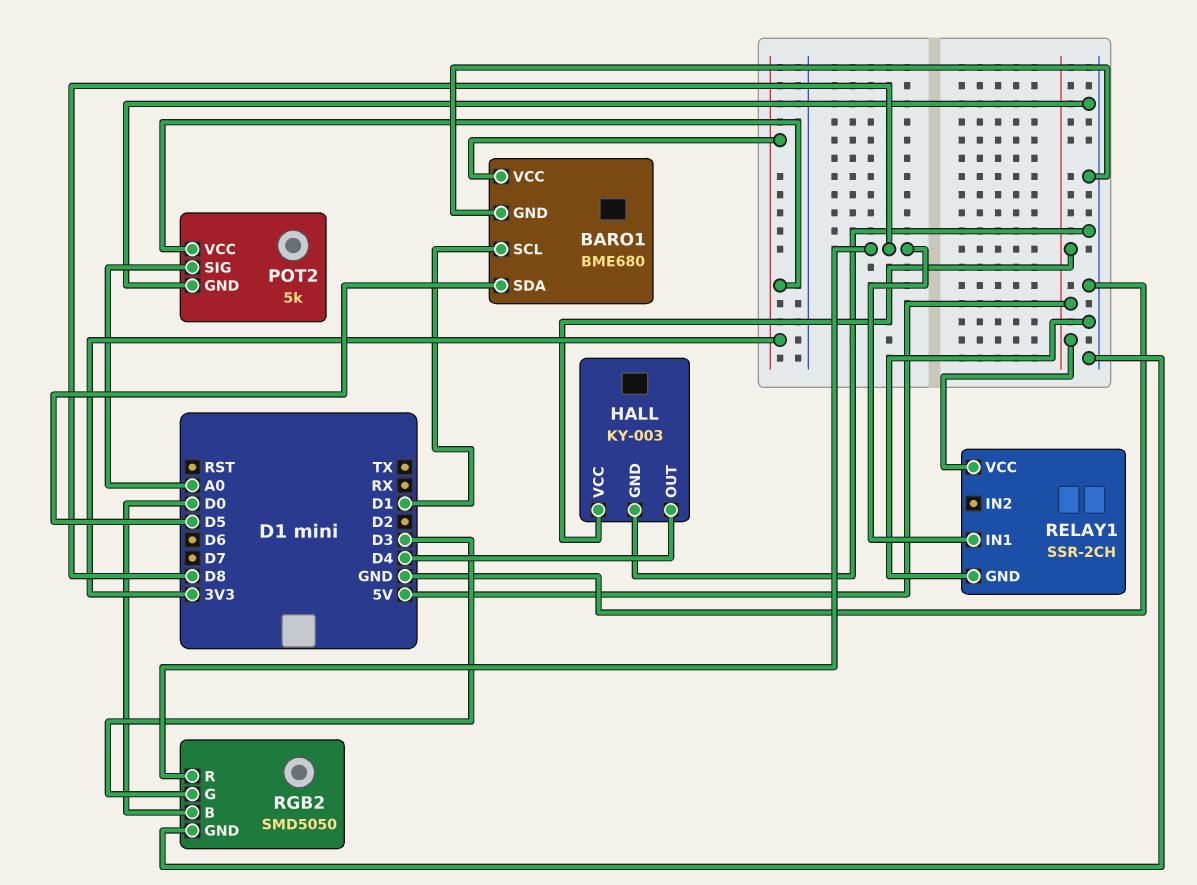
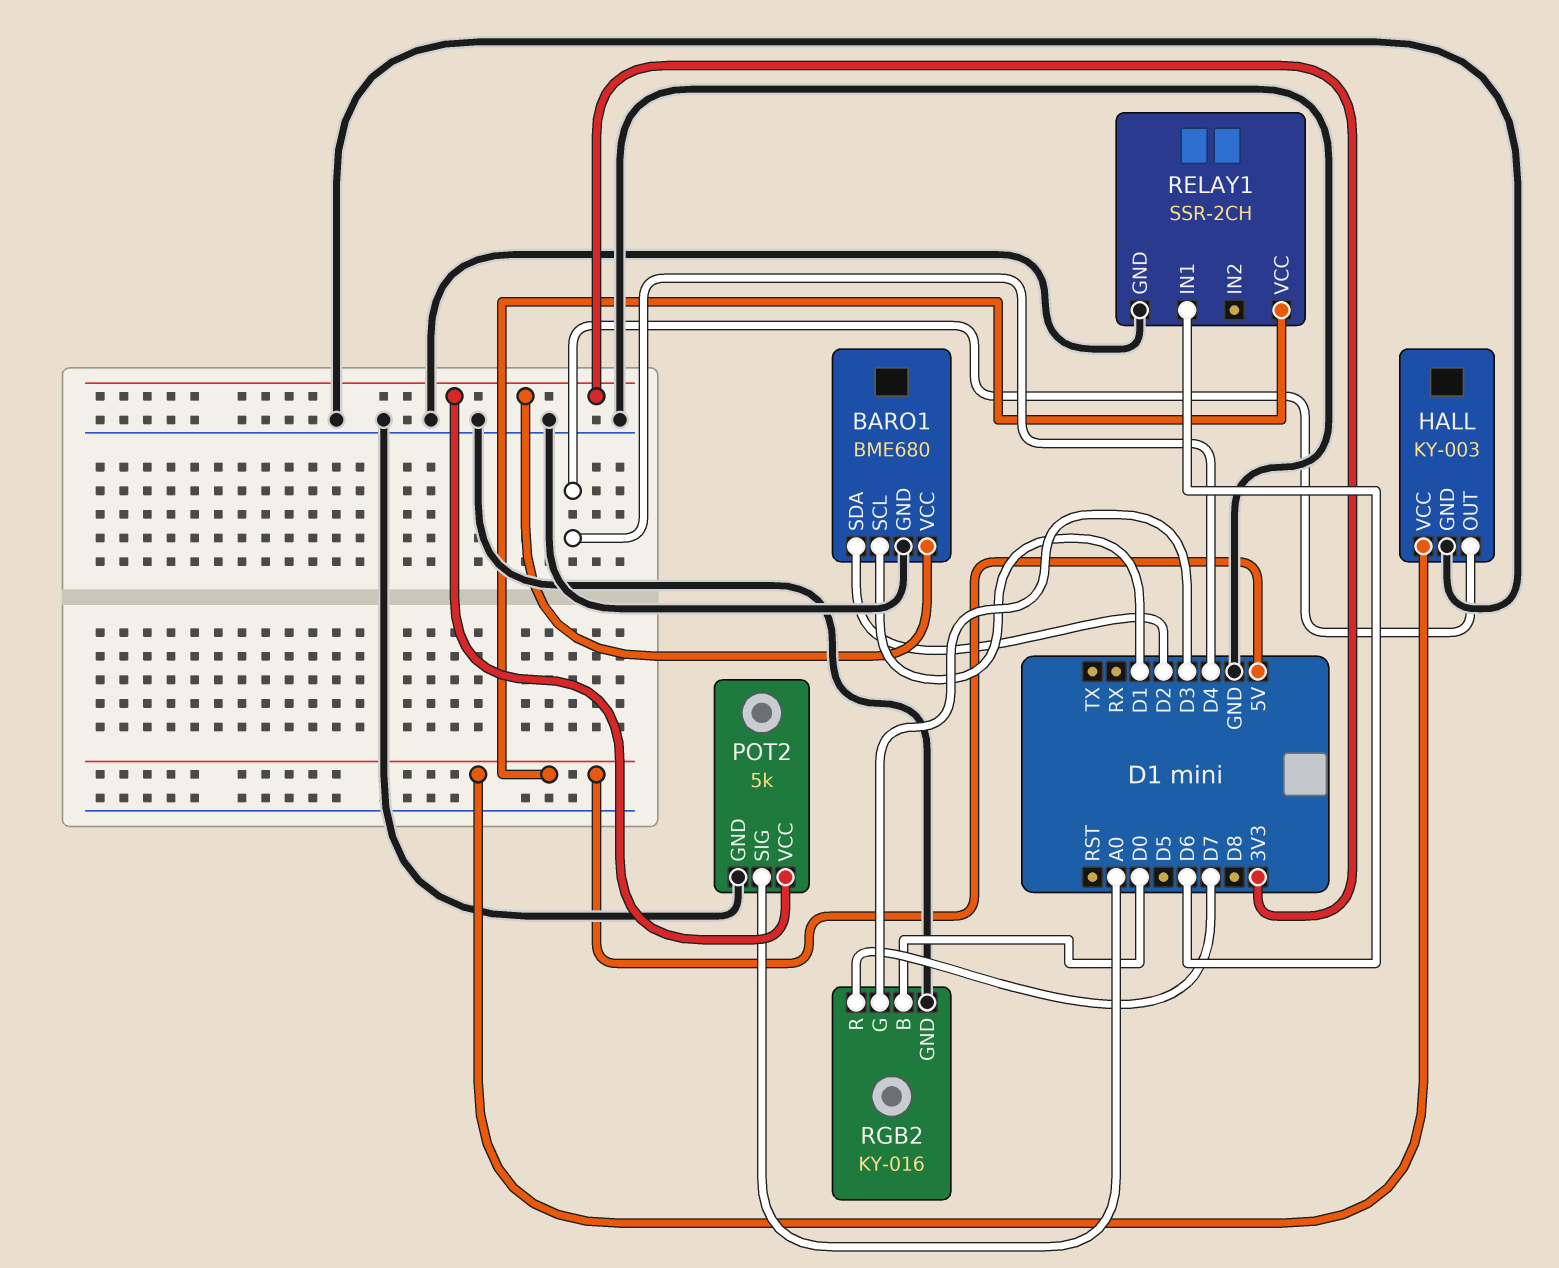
BARO1 pin SDA: D5 -> D2
RELAY1 pin IN1: D8 -> D6
RGB2: SMD5050 -> KY-016
RGB2 pin R: D8 -> D7

